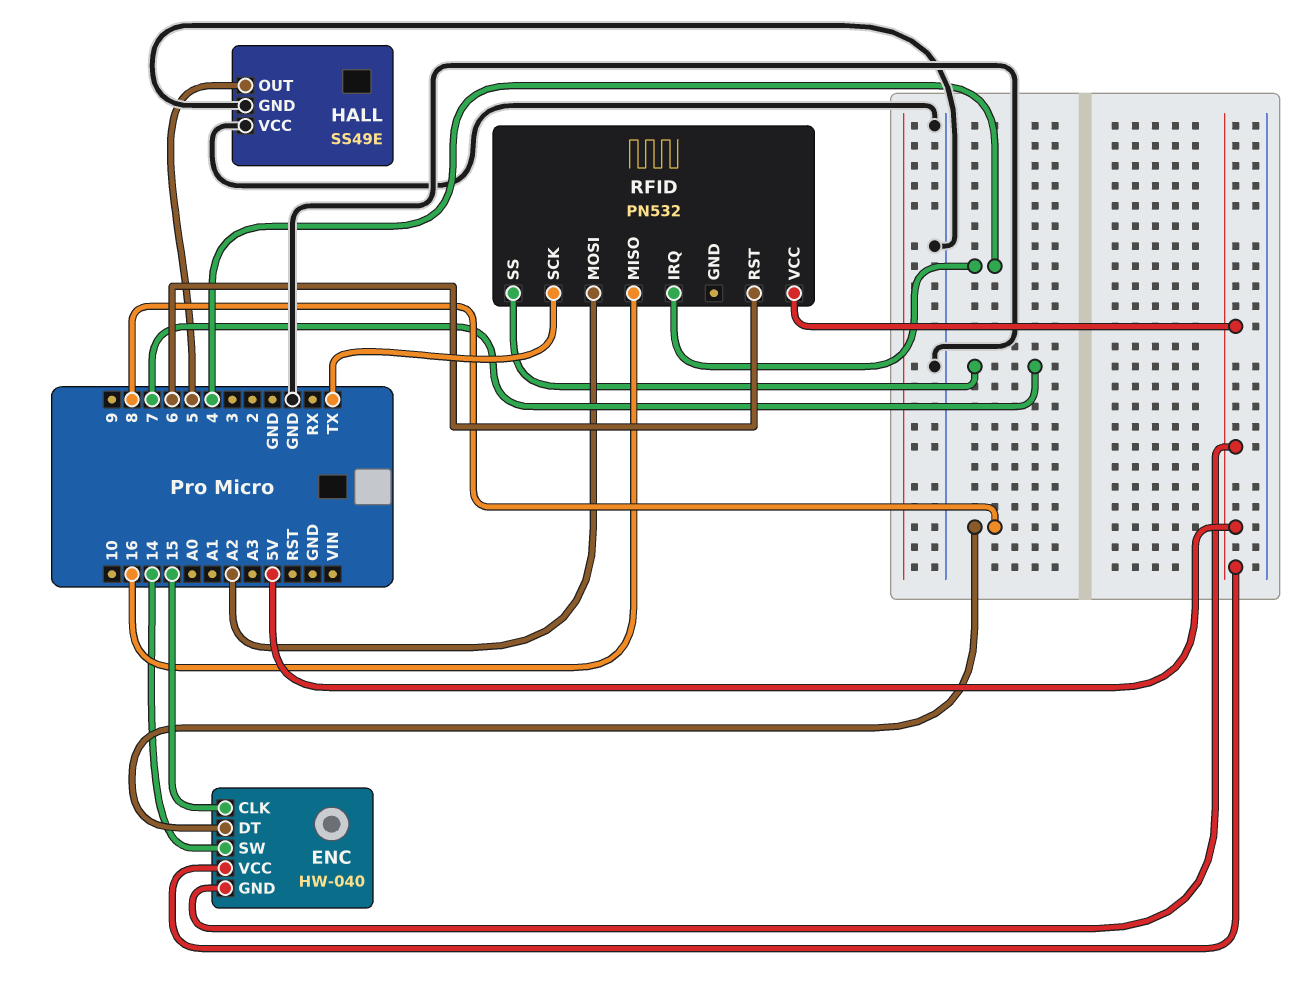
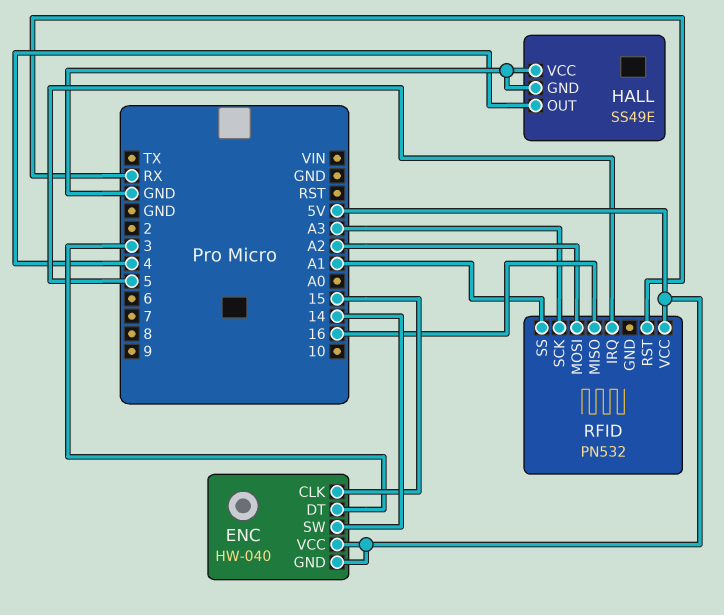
ENC pin DT: 8 -> 3
HALL pin OUT: 5 -> 4
RFID pin IRQ: 4 -> 5
RFID pin RST: 6 -> RX
RFID pin SCK: TX -> A3
RFID pin SS: 7 -> A1

